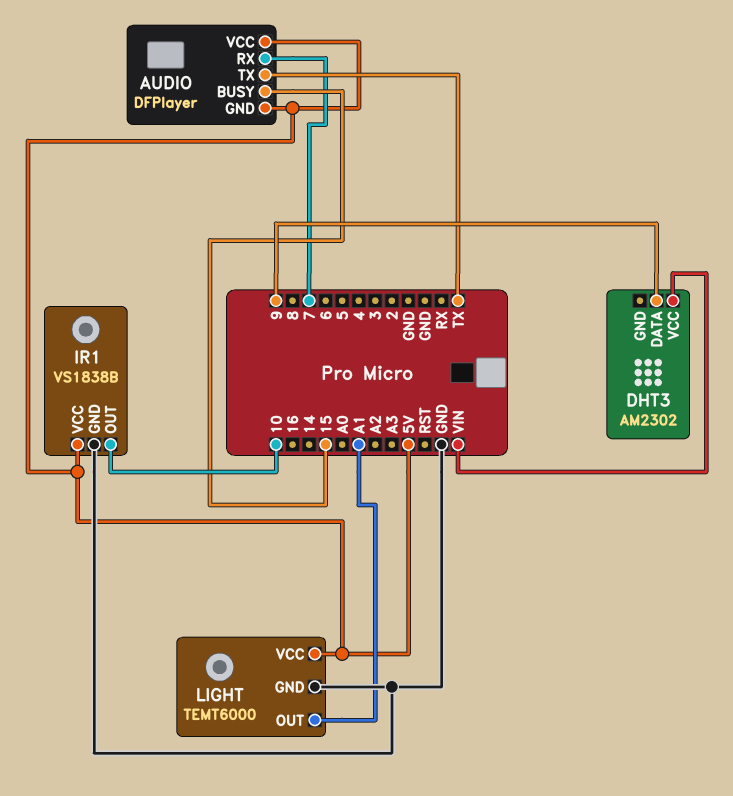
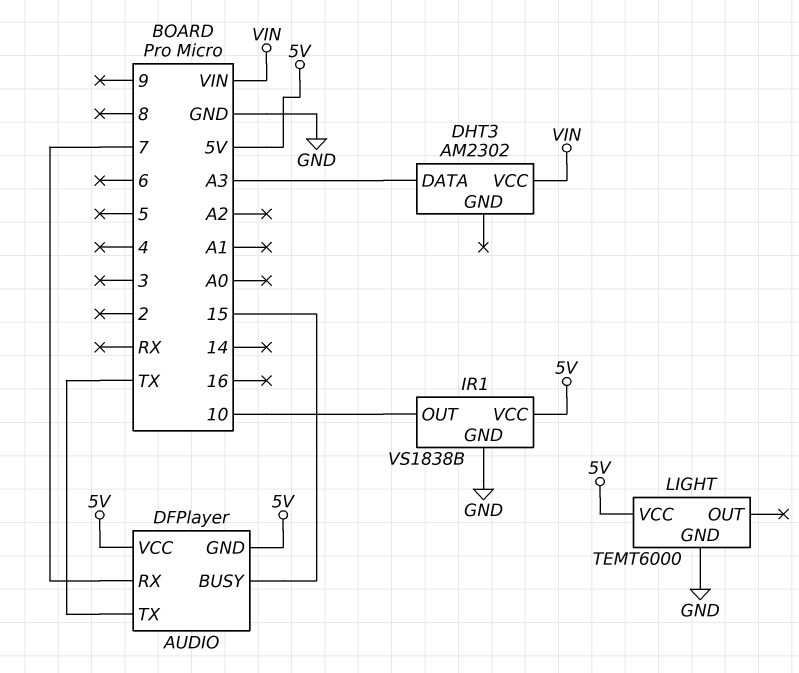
DHT3 pin DATA: 9 -> A3
LIGHT pin OUT: A1 -> none

